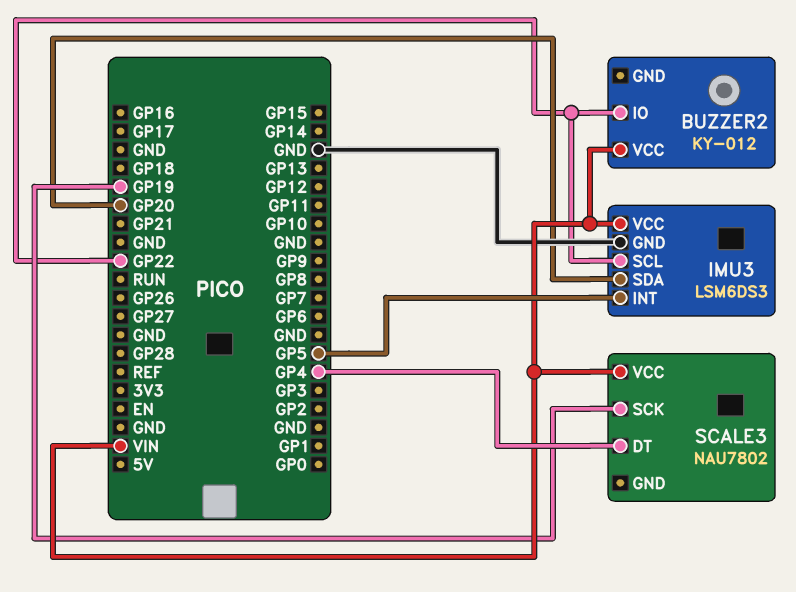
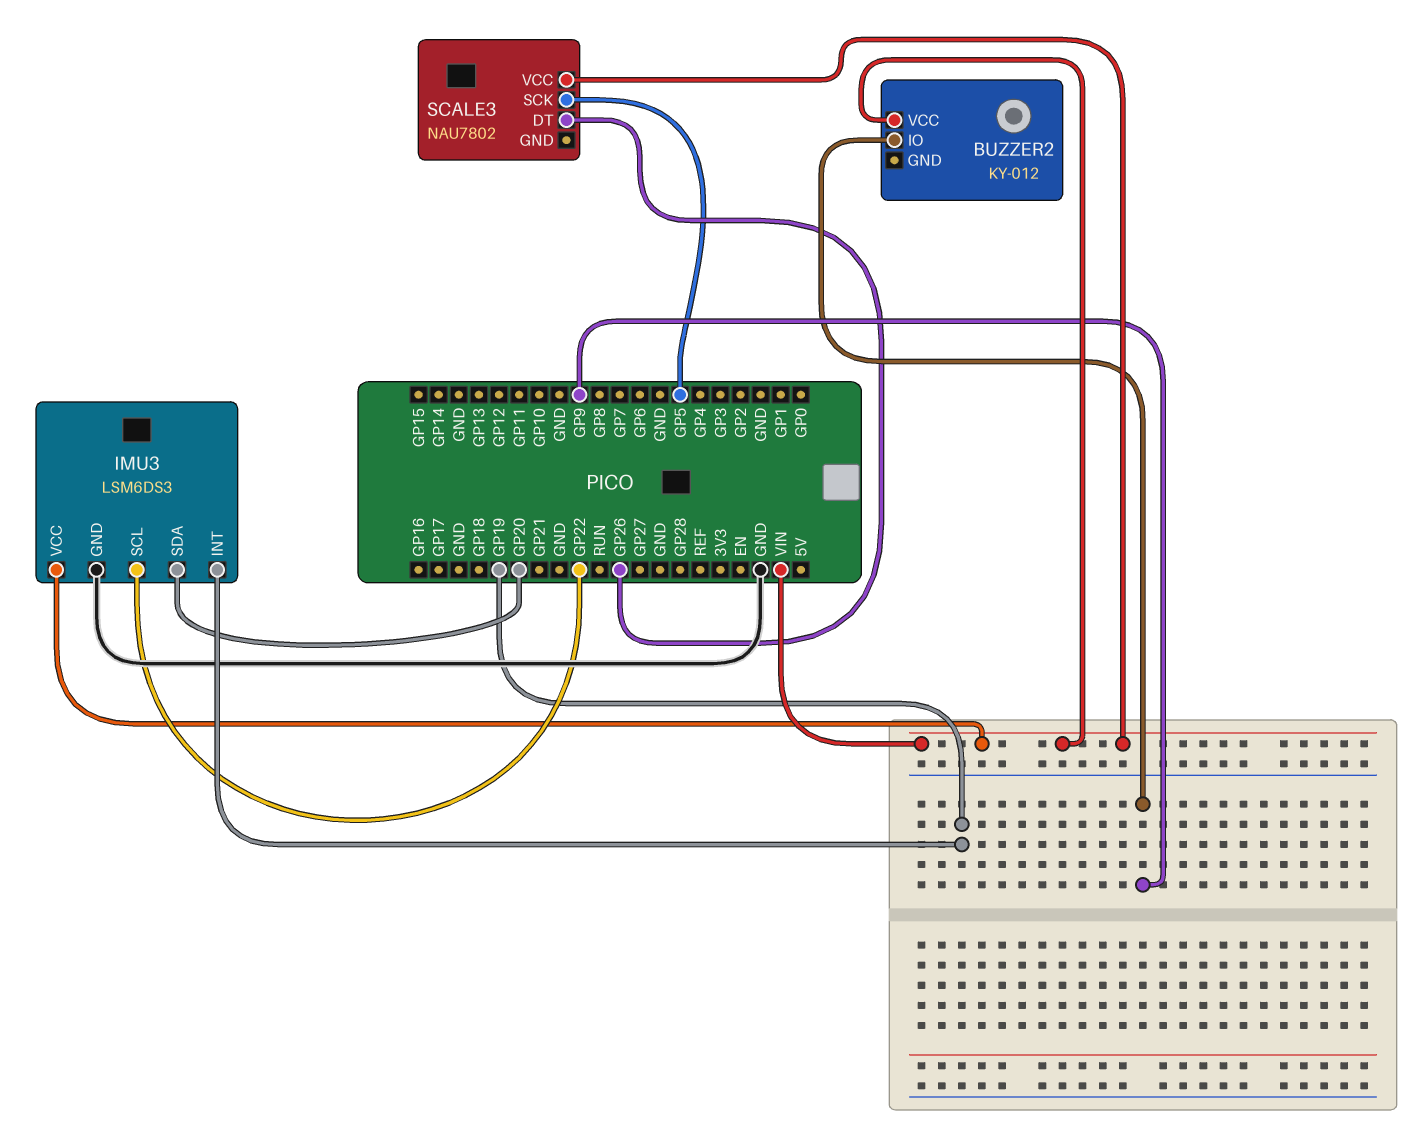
BUZZER2 pin IO: GP22 -> GP9
IMU3 pin INT: GP5 -> GP19
SCALE3 pin DT: GP4 -> GP26
SCALE3 pin SCK: GP19 -> GP5

